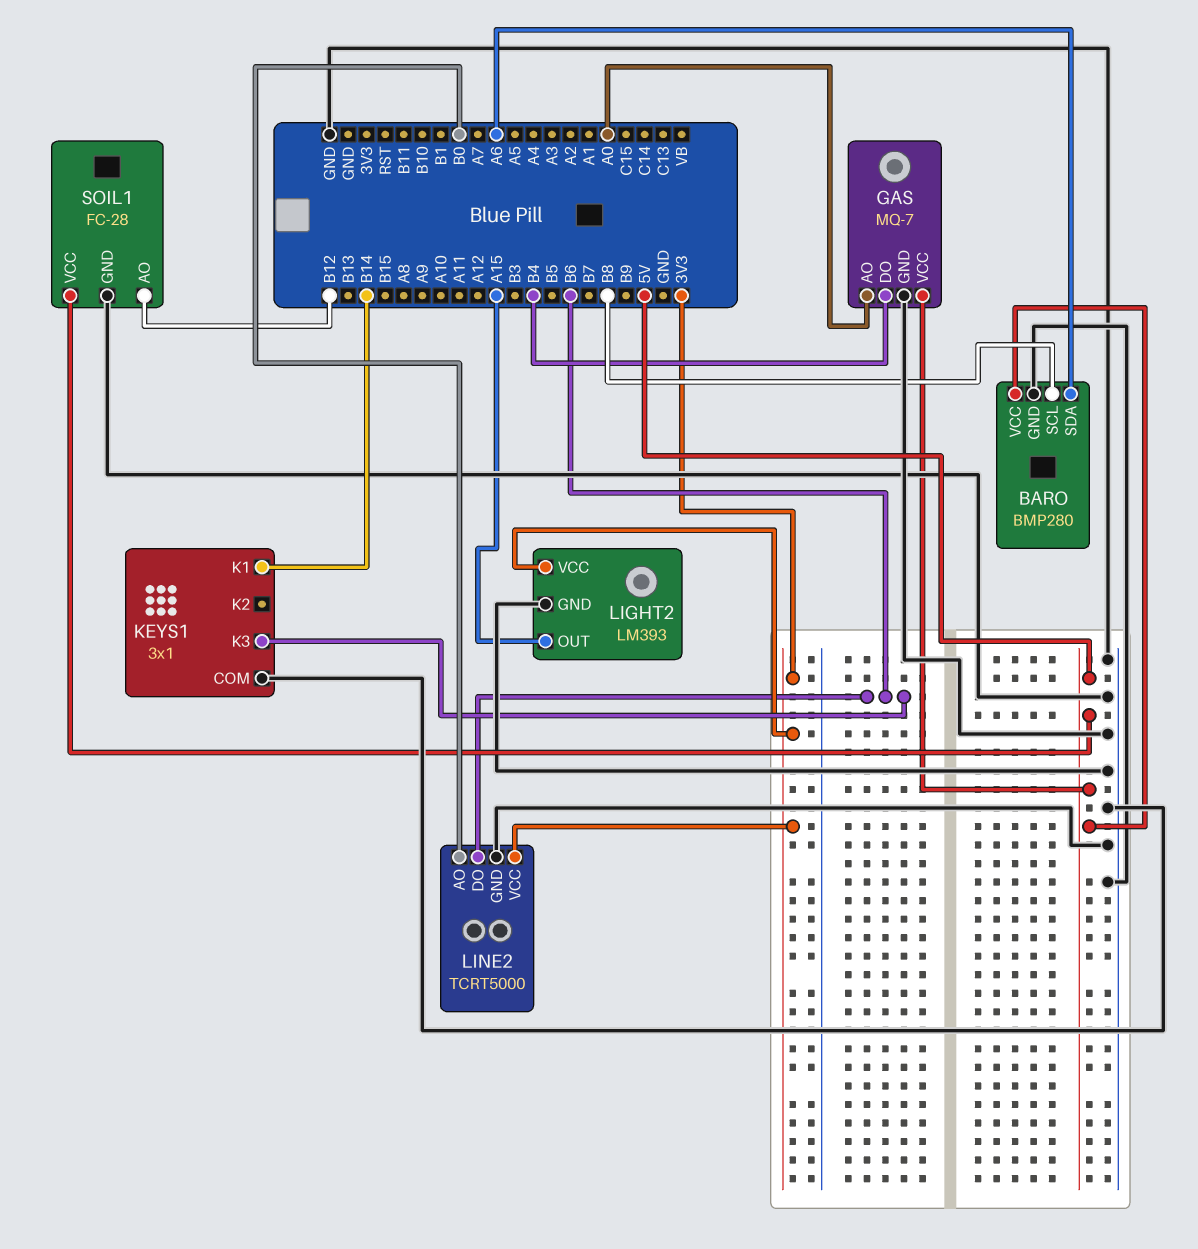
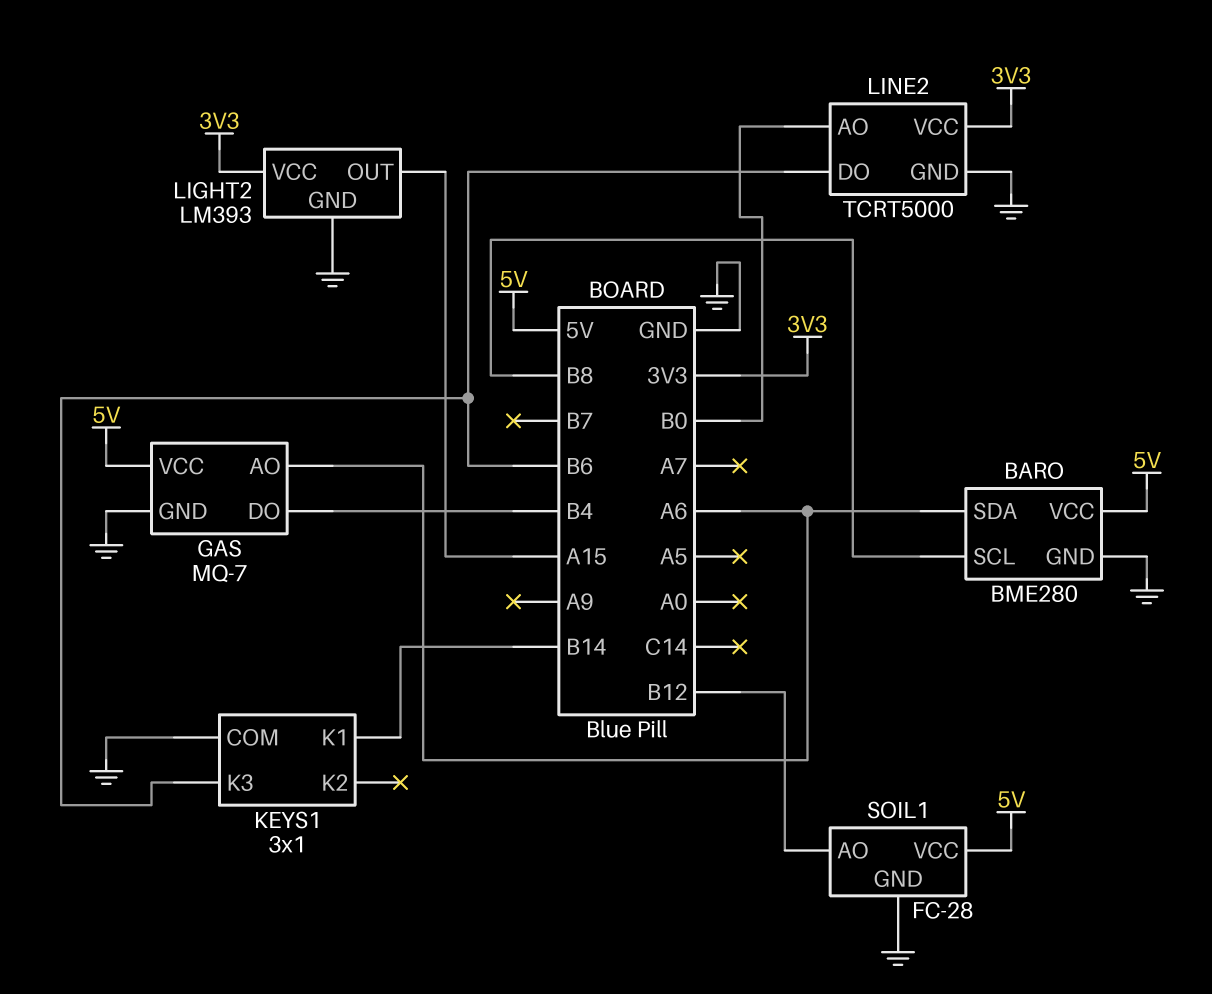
BARO: BMP280 -> BME280
GAS pin AO: A0 -> A6

